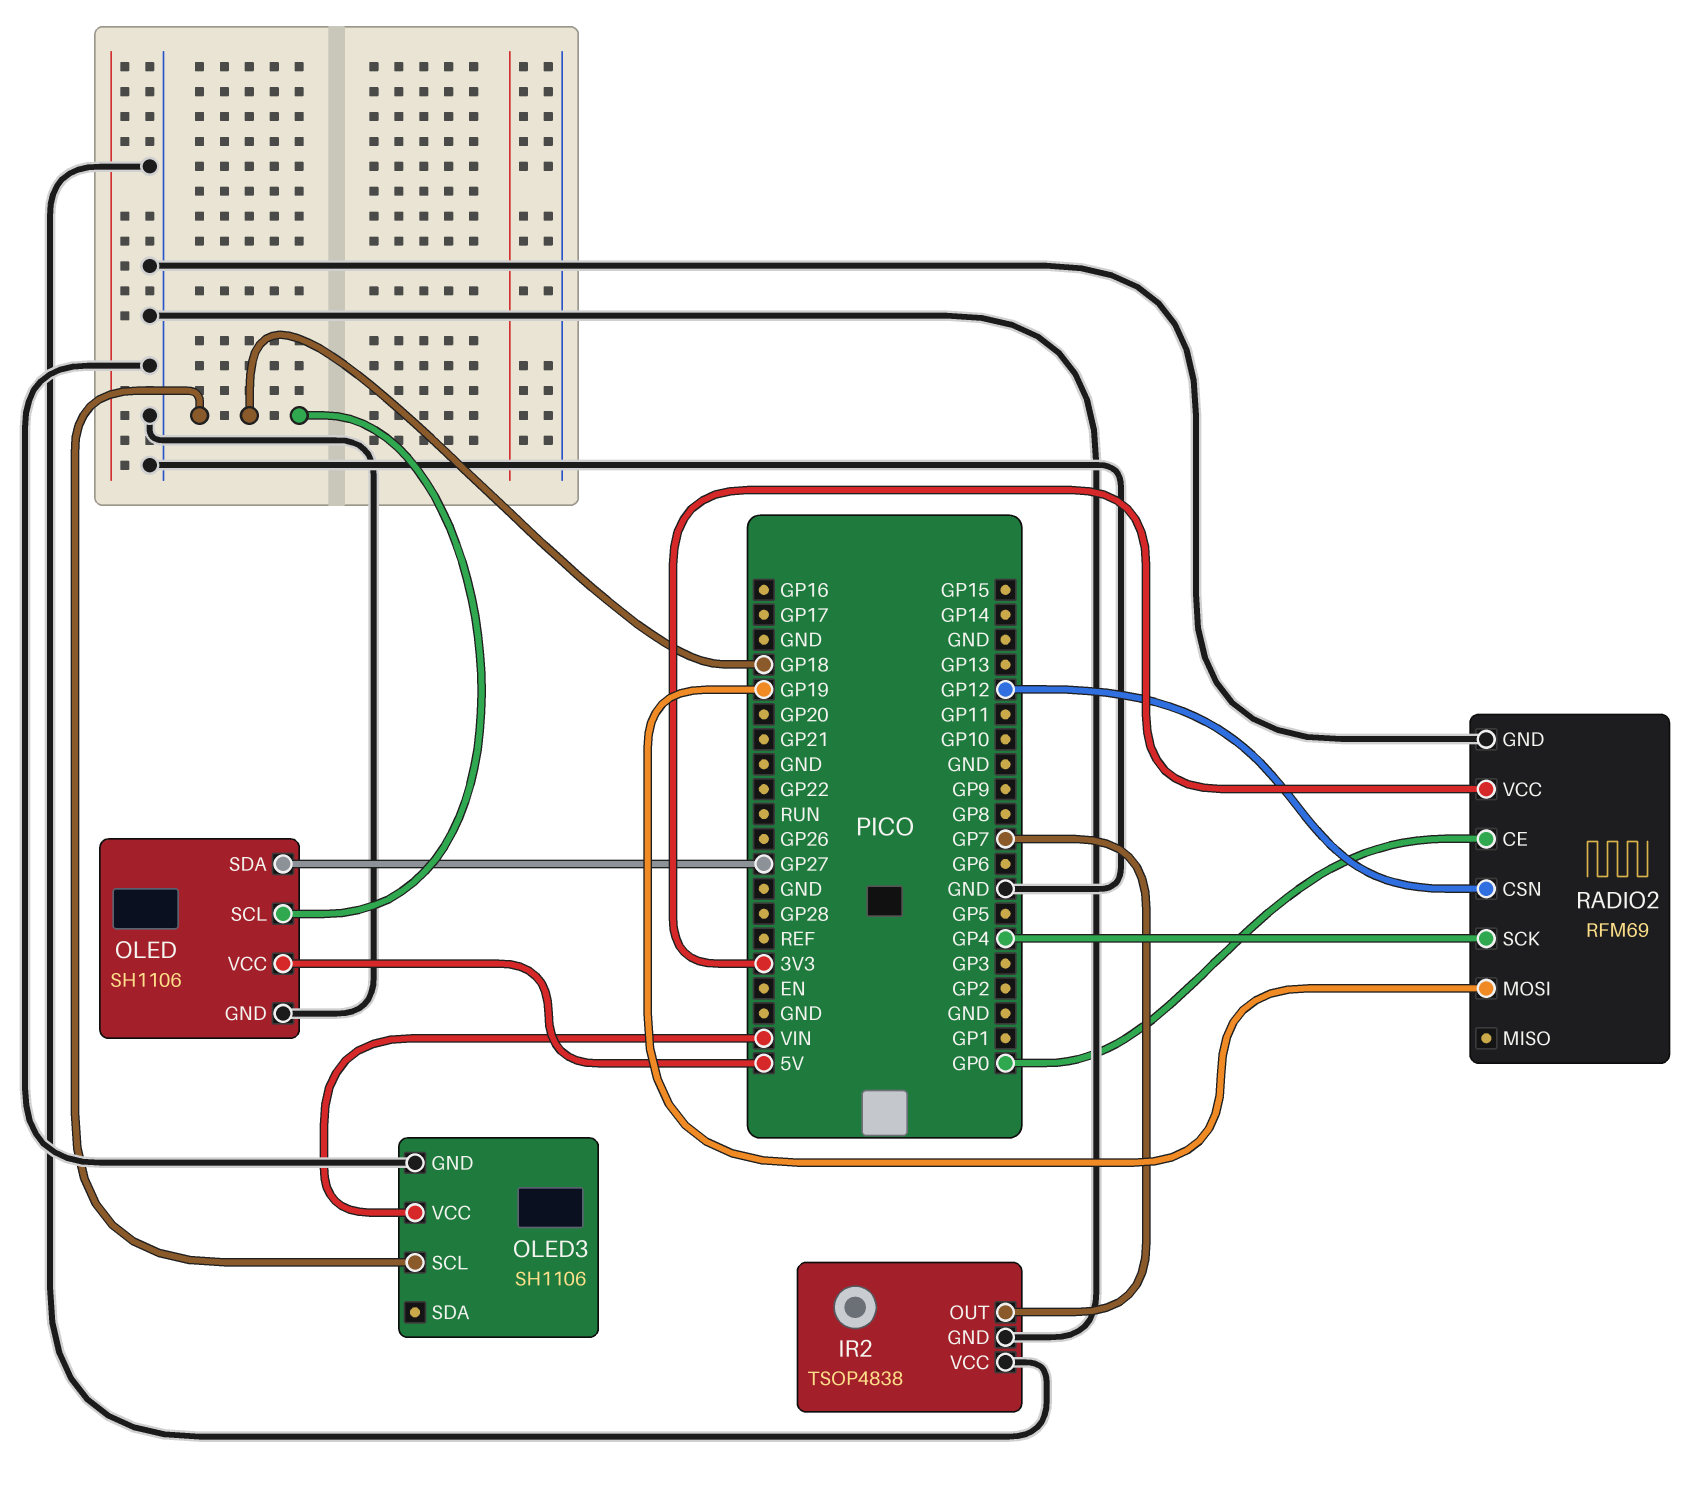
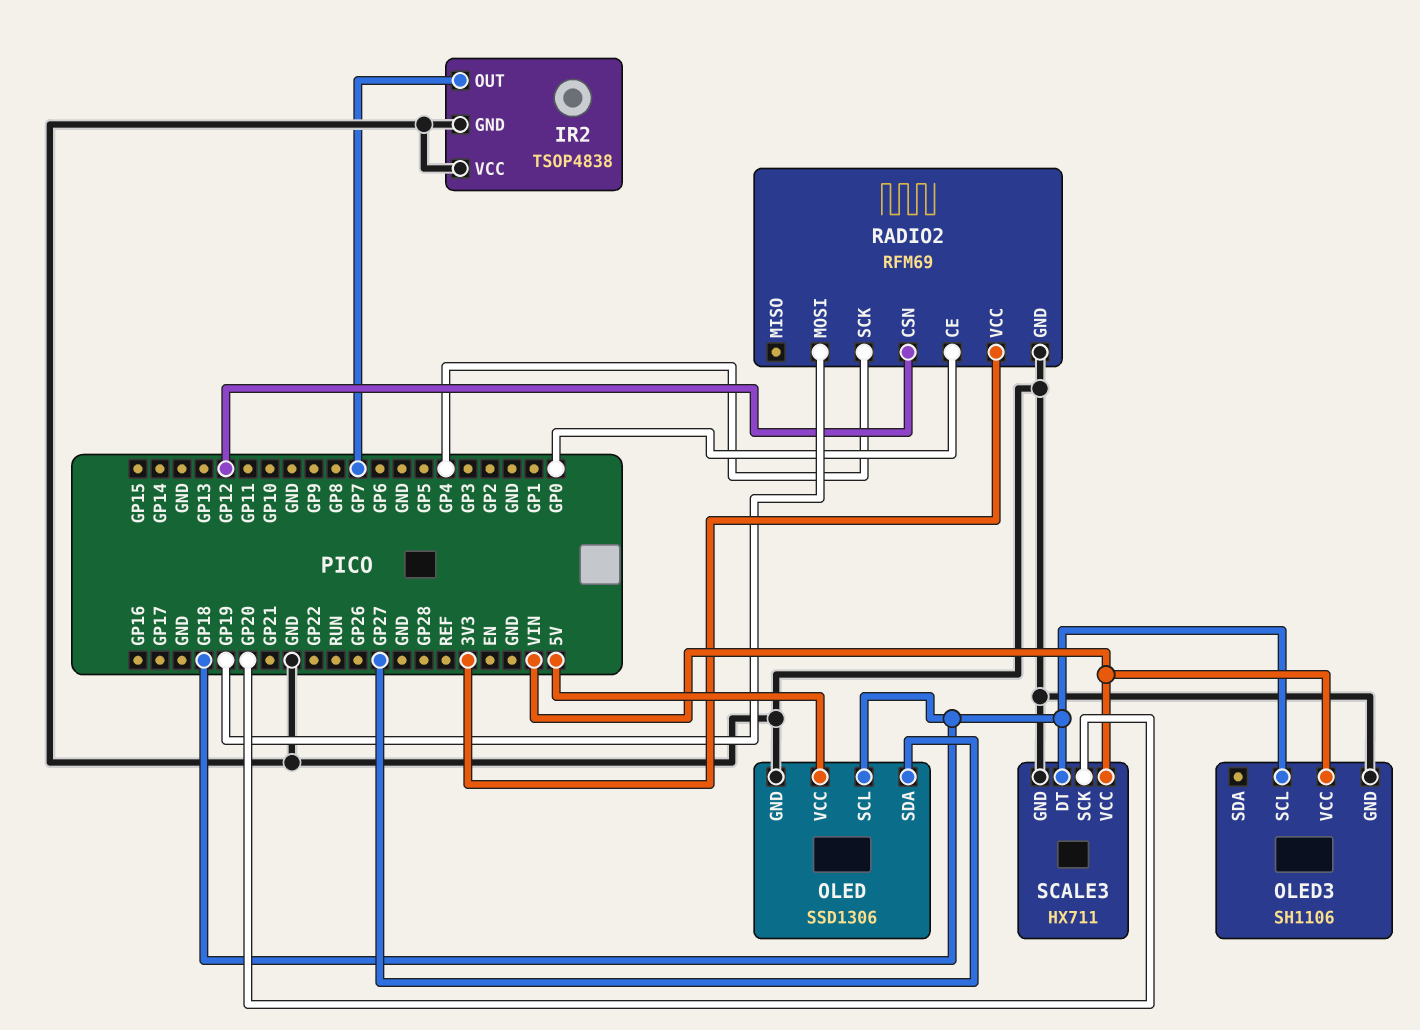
OLED: SH1106 -> SSD1306
SCALE3: none -> HX711
SCALE3 pin DT: none -> GP18
SCALE3 pin GND: none -> GND
SCALE3 pin SCK: none -> GP20
SCALE3 pin VCC: none -> VIN

